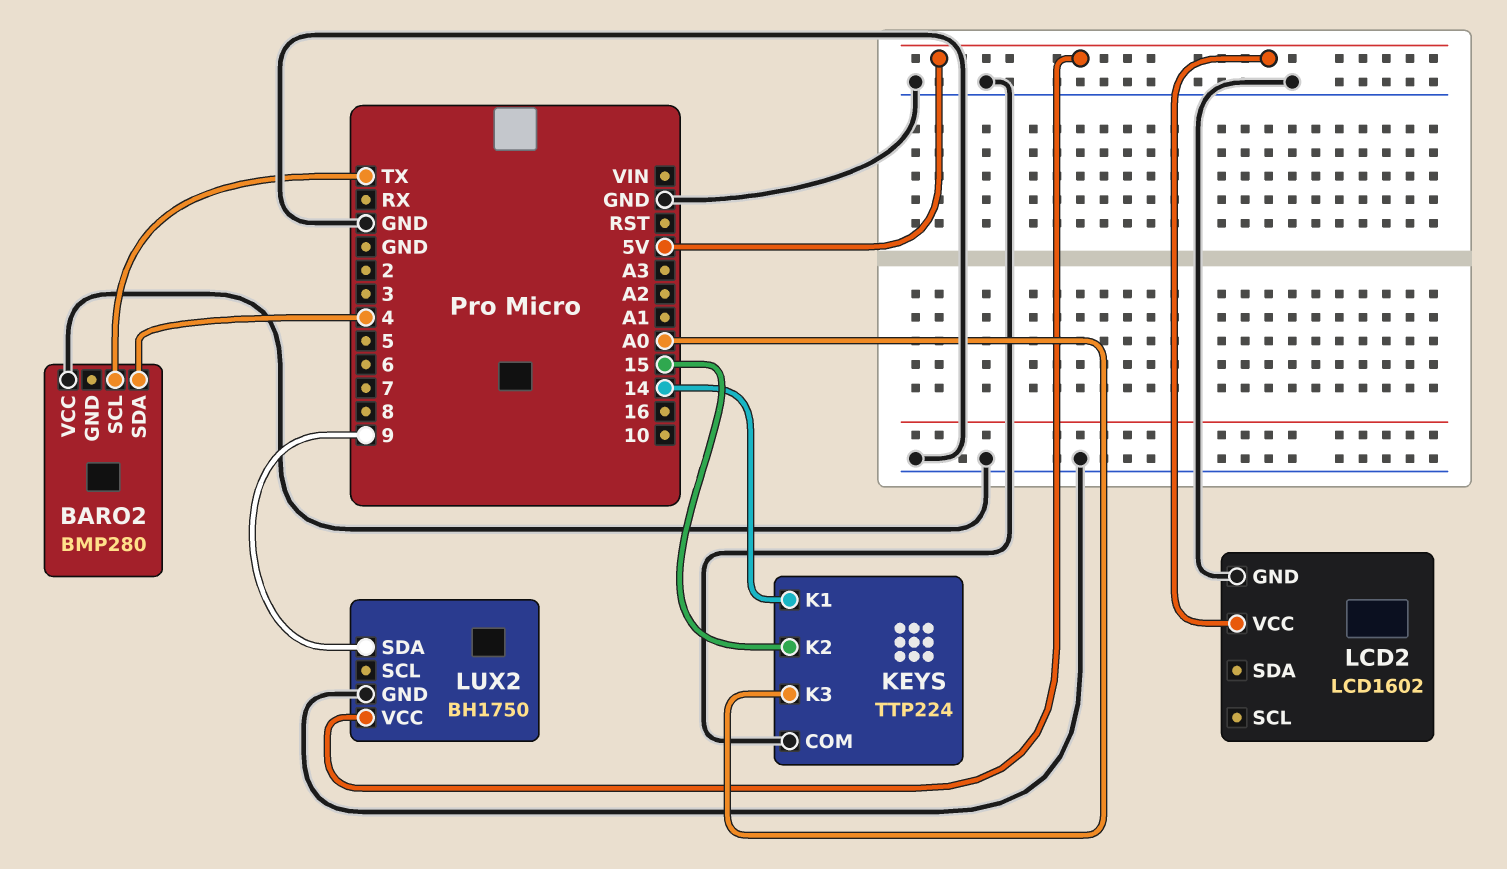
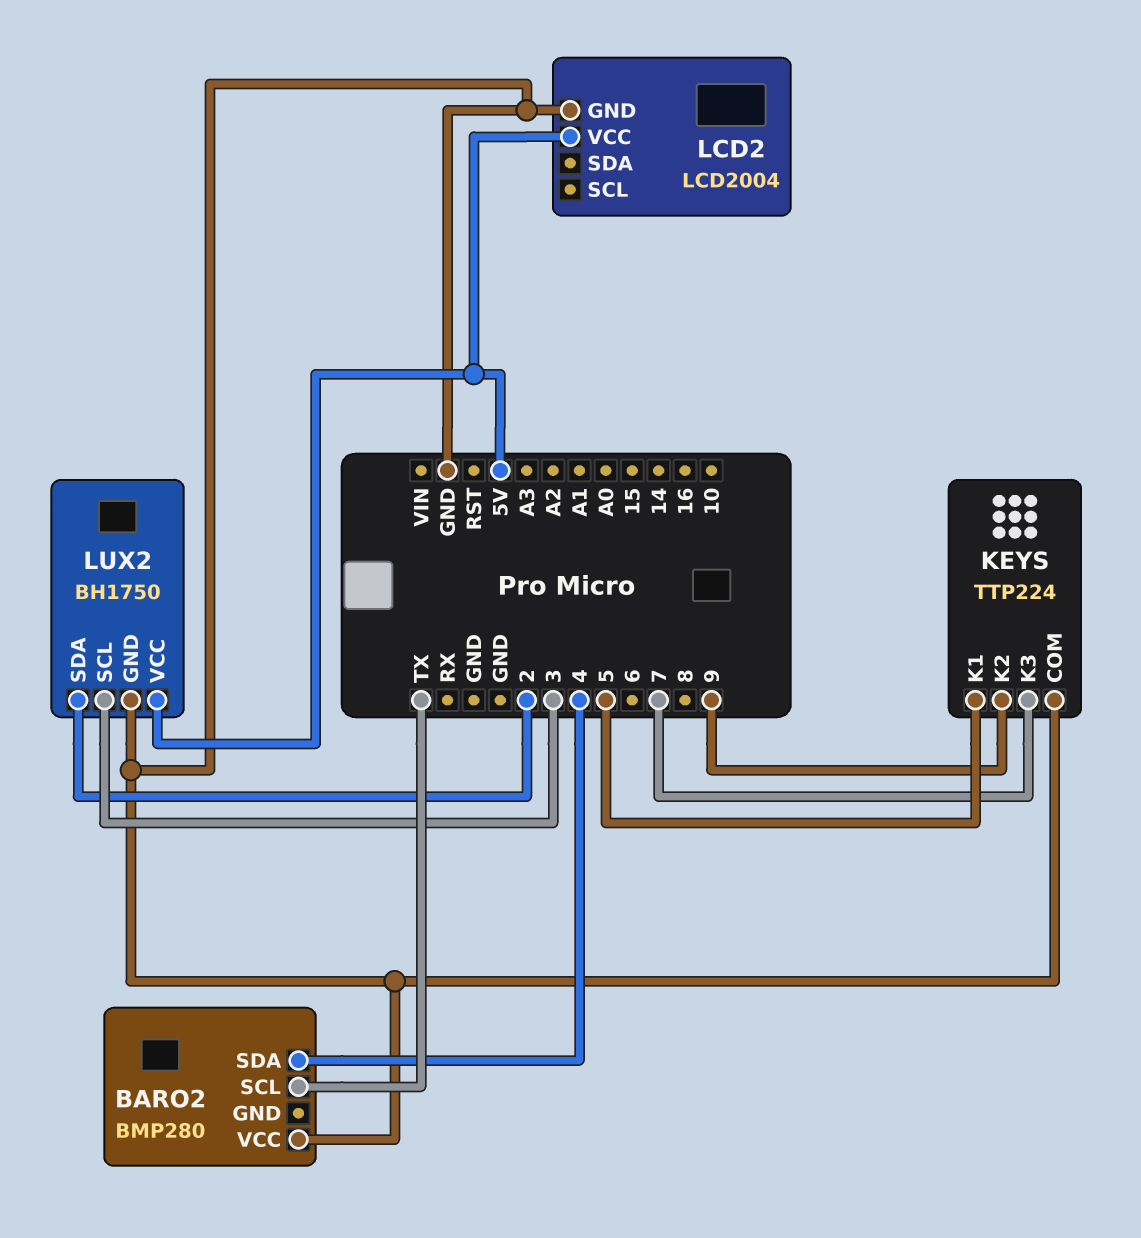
KEYS pin K1: 14 -> 5
KEYS pin K2: 15 -> 9
KEYS pin K3: A0 -> 7
LCD2: LCD1602 -> LCD2004
LUX2 pin SCL: none -> 3
LUX2 pin SDA: 9 -> 2

